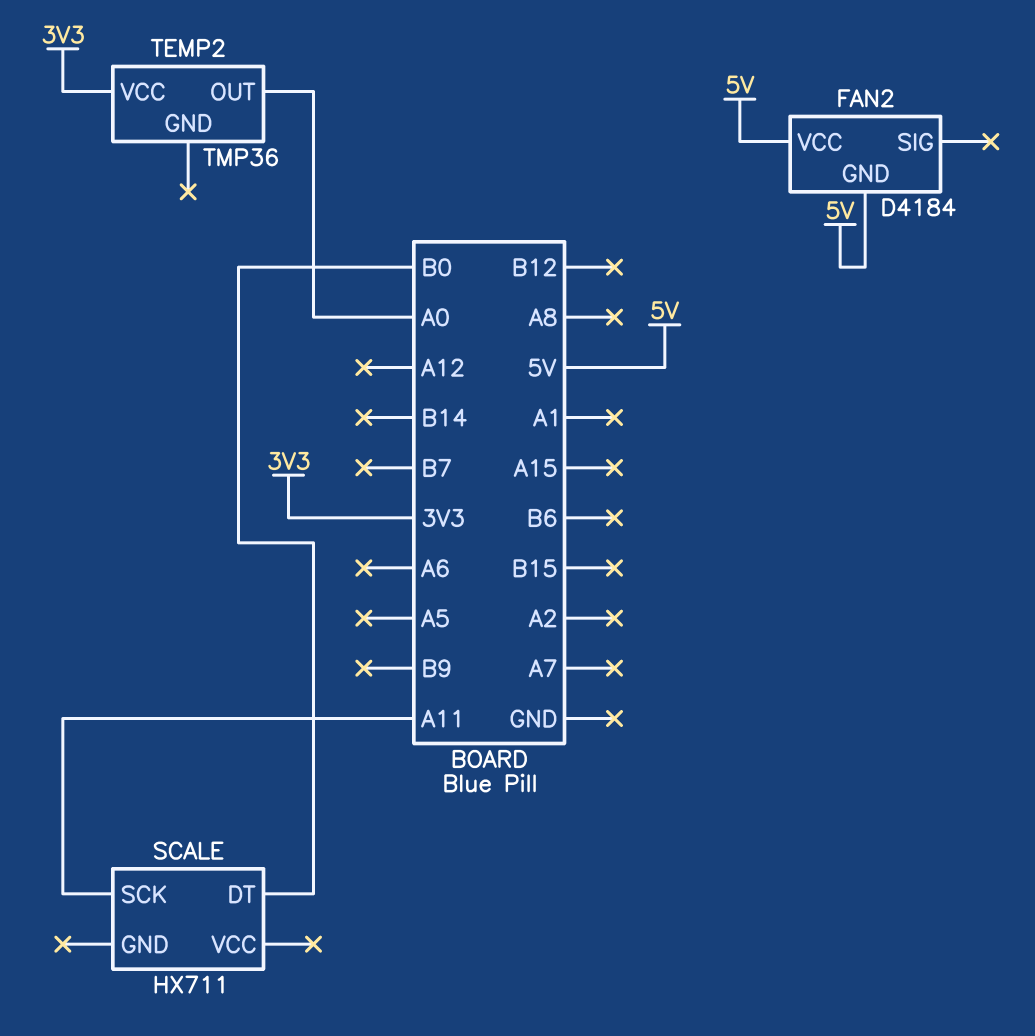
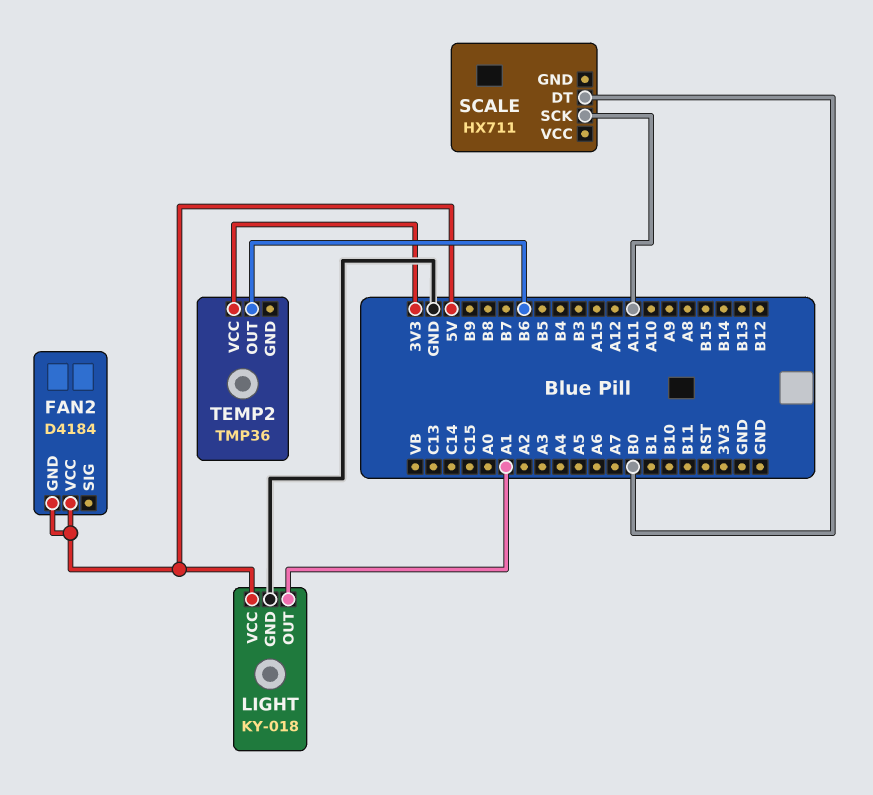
LIGHT: none -> KY-018
LIGHT pin GND: none -> GND
LIGHT pin OUT: none -> A1
LIGHT pin VCC: none -> 5V
TEMP2 pin OUT: A0 -> B6

